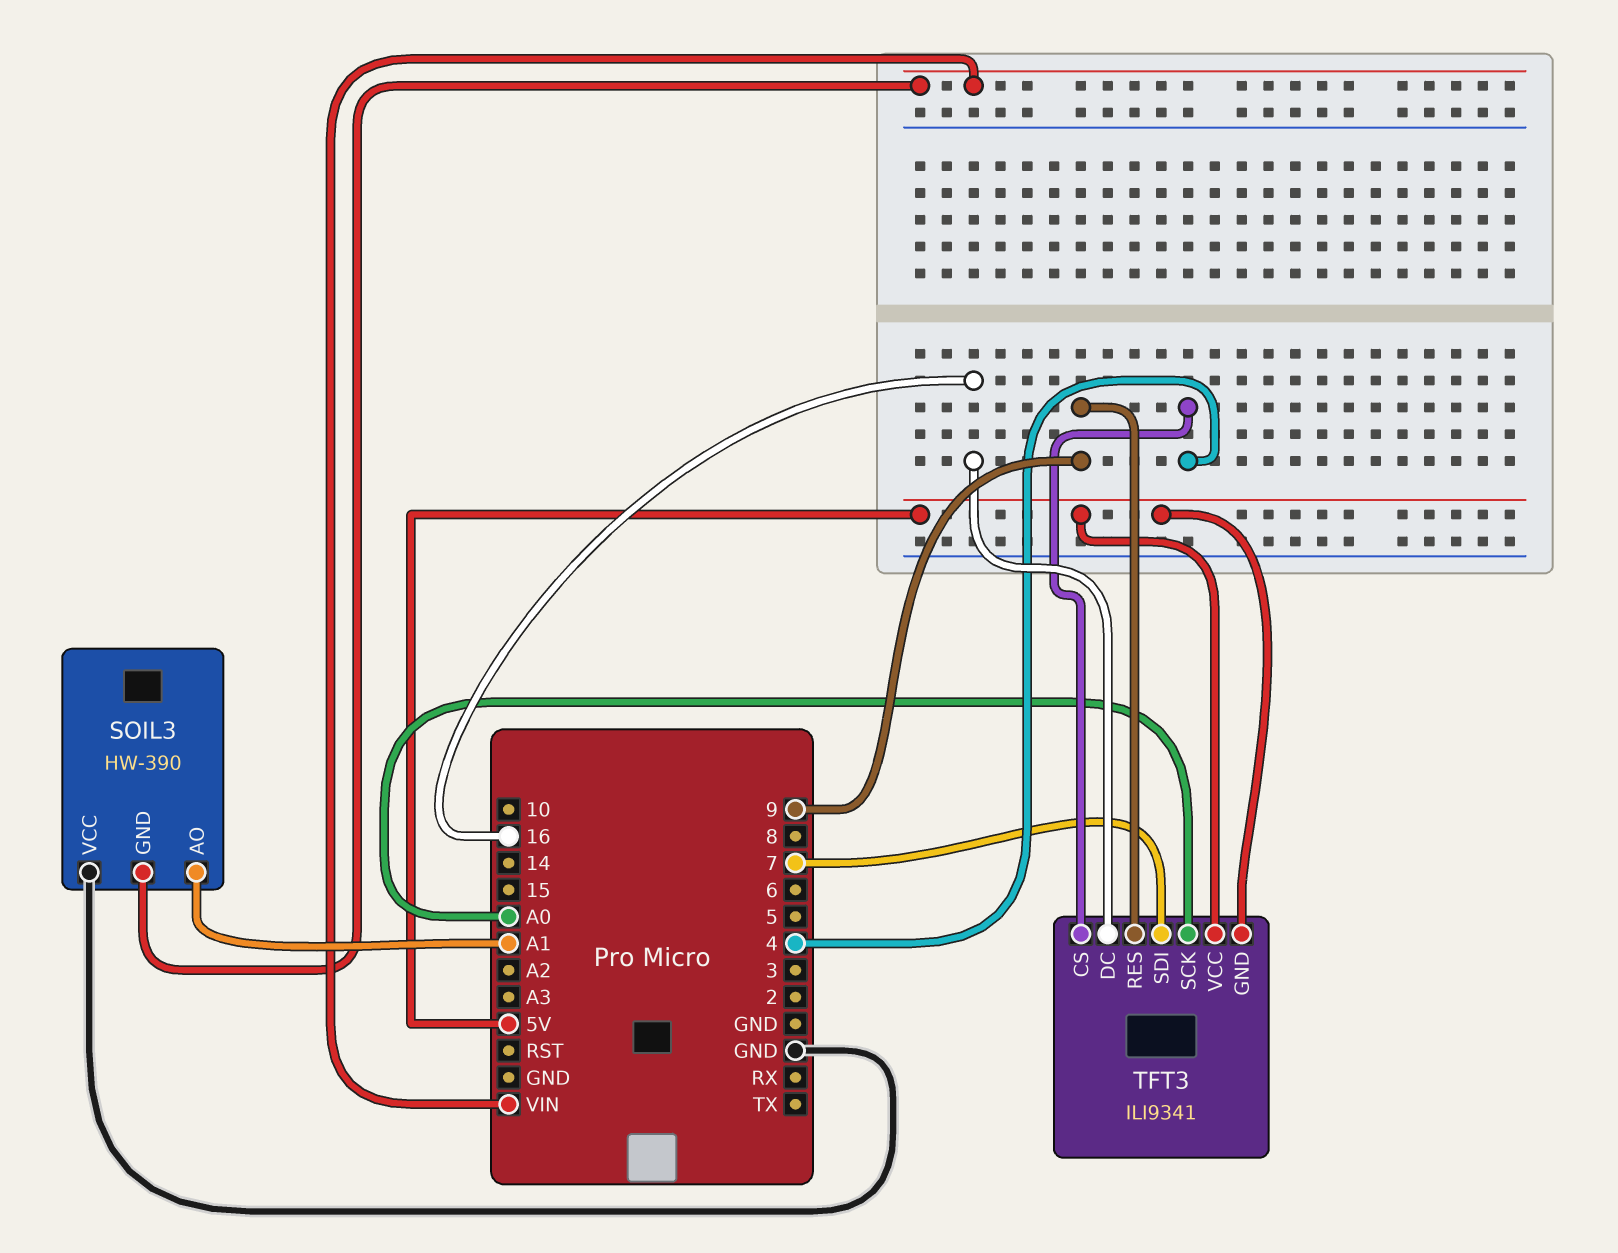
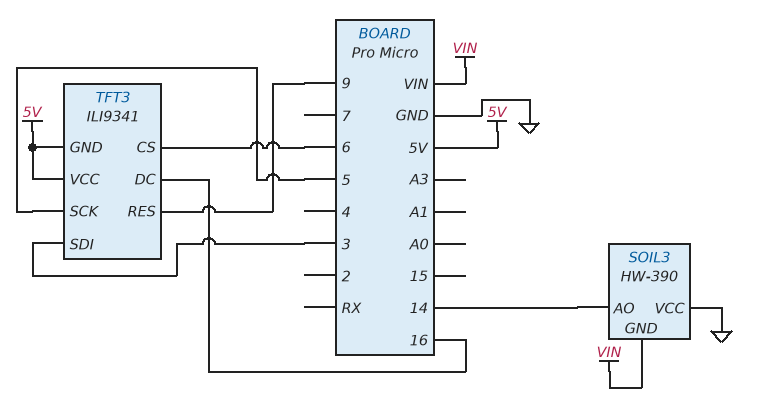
SOIL3 pin AO: A1 -> 14
TFT3 pin CS: 4 -> 6
TFT3 pin SCK: A0 -> 5
TFT3 pin SDI: 7 -> 3

